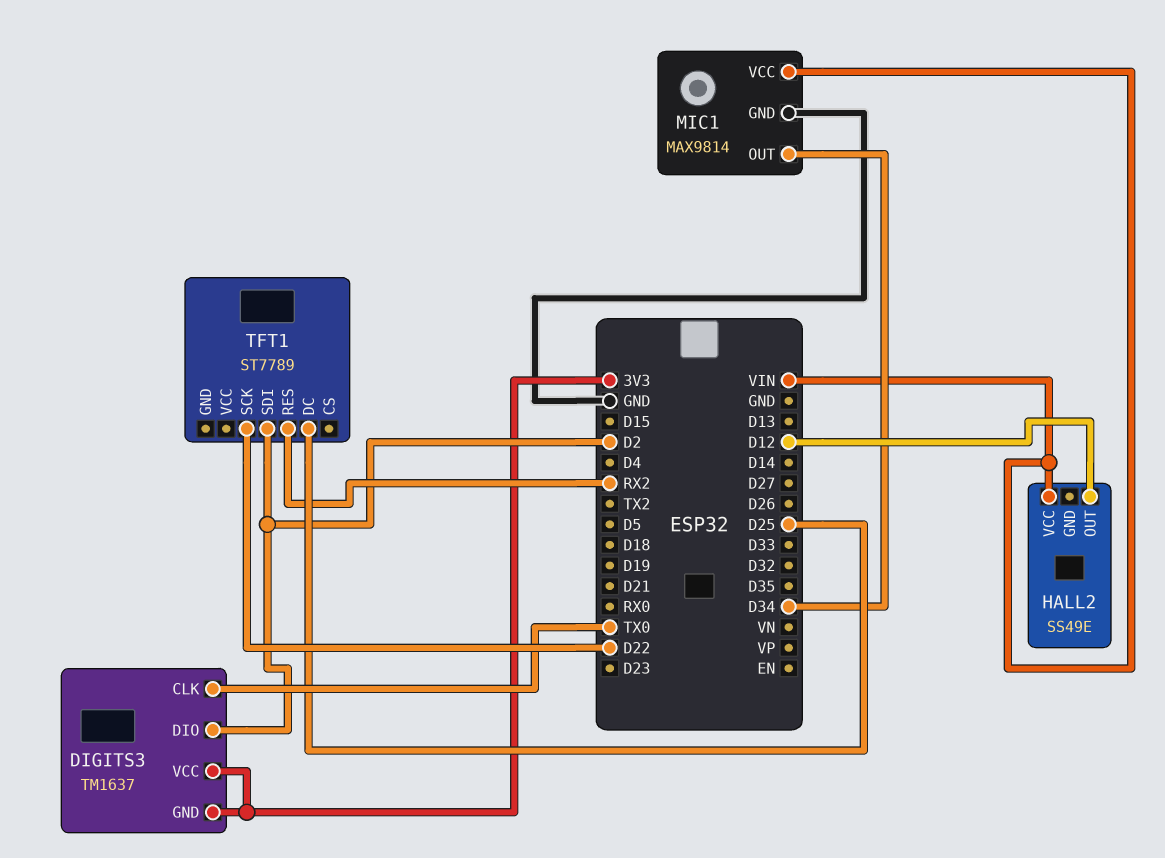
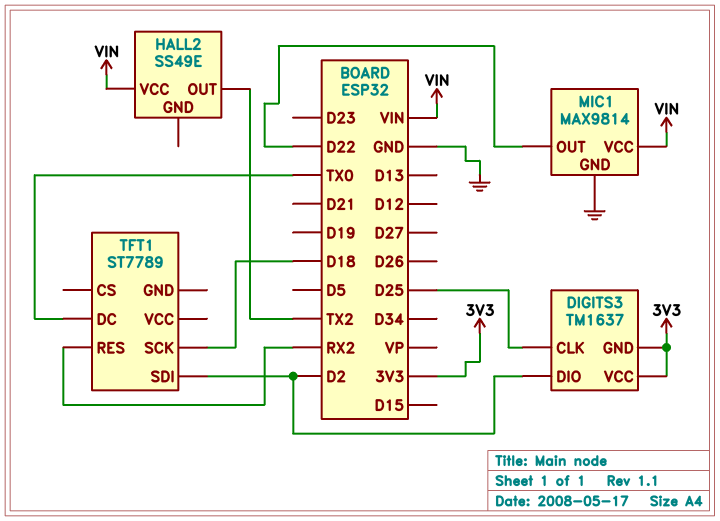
DIGITS3 pin CLK: TX0 -> D25
HALL2 pin OUT: D12 -> TX2
MIC1 pin OUT: D34 -> D22
TFT1 pin DC: D25 -> TX0
TFT1 pin SCK: D22 -> D18

